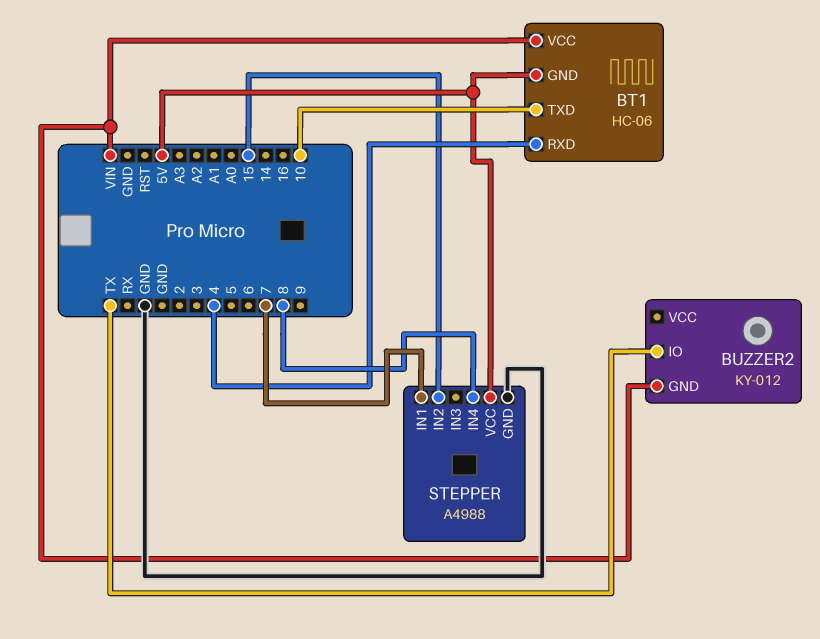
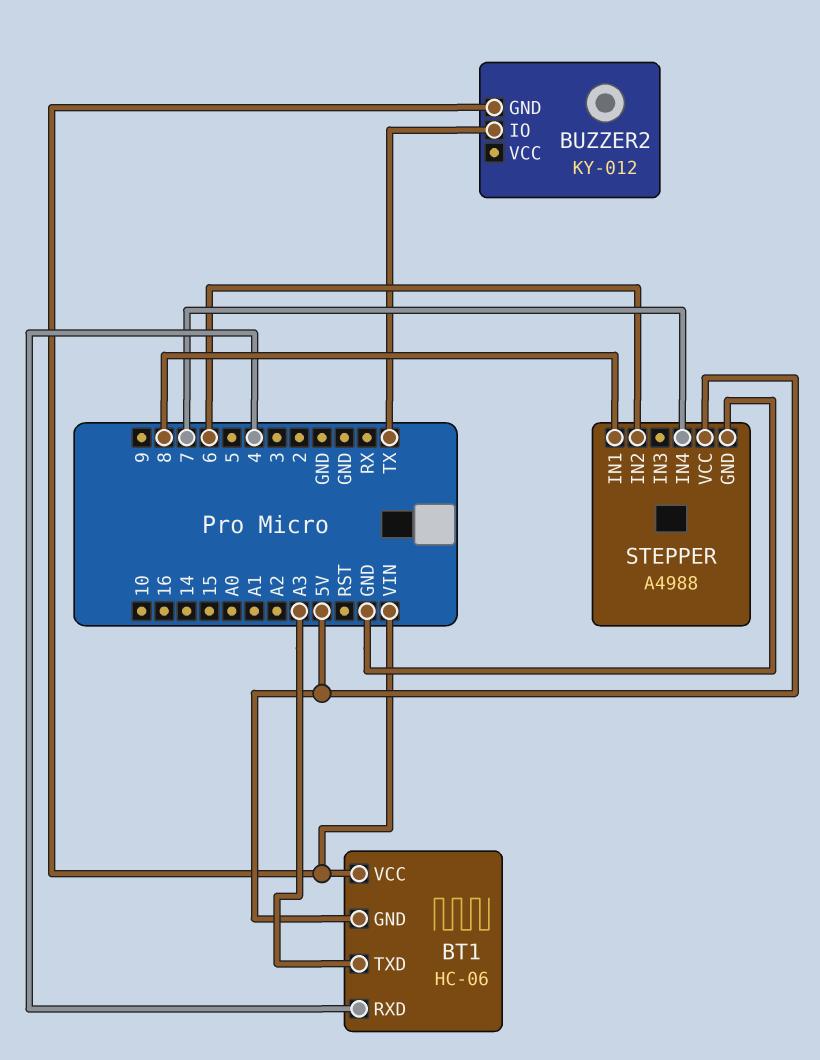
BT1 pin TXD: 10 -> A3
STEPPER pin IN1: 7 -> 8
STEPPER pin IN2: 15 -> 6
STEPPER pin IN4: 8 -> 7

